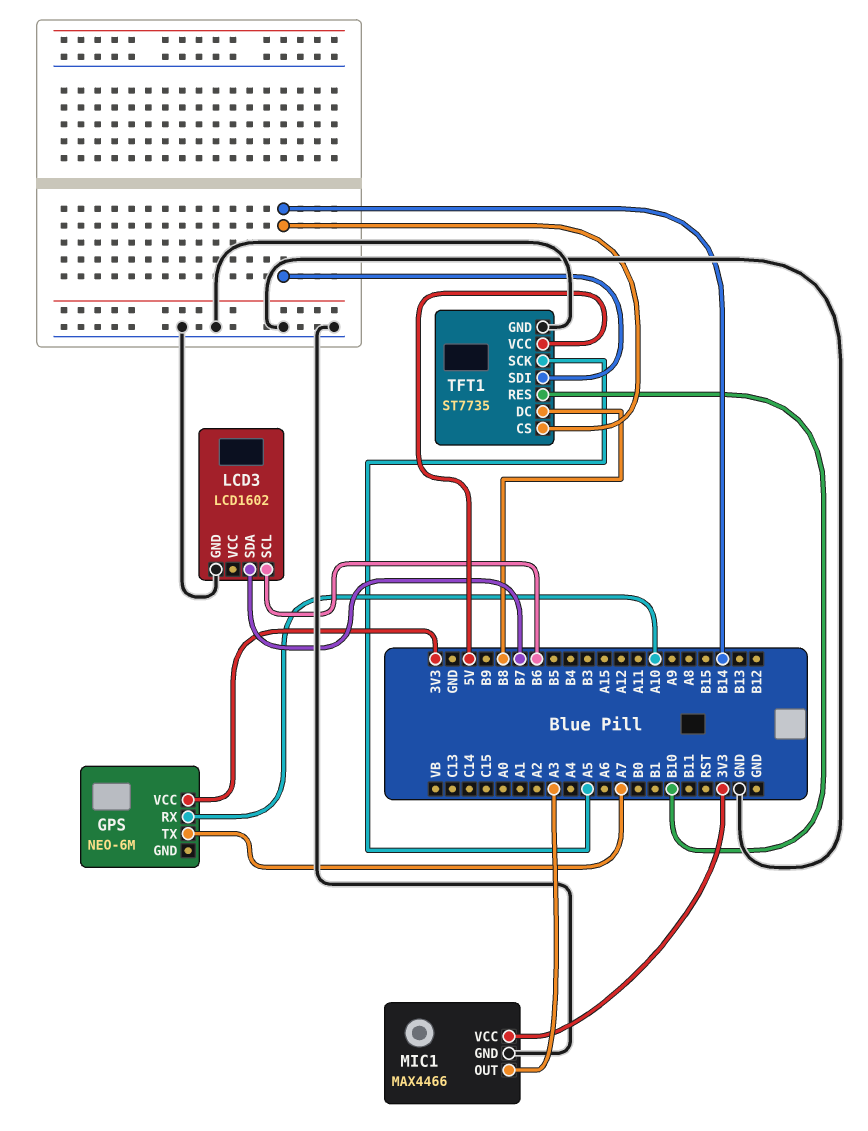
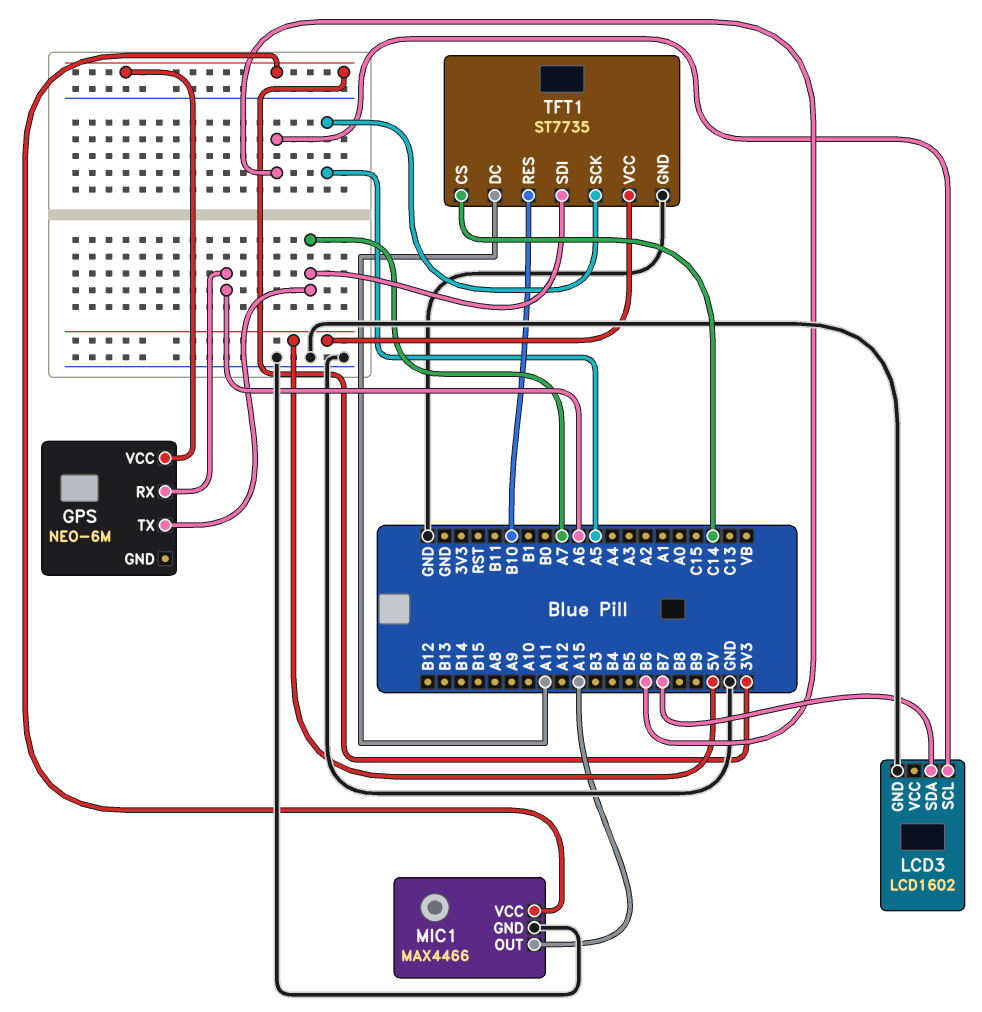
GPS pin RX: A10 -> A6
MIC1 pin OUT: A3 -> A15
TFT1 pin CS: B14 -> C14
TFT1 pin DC: B8 -> A11
TFT1 pin SDI: B14 -> A7

